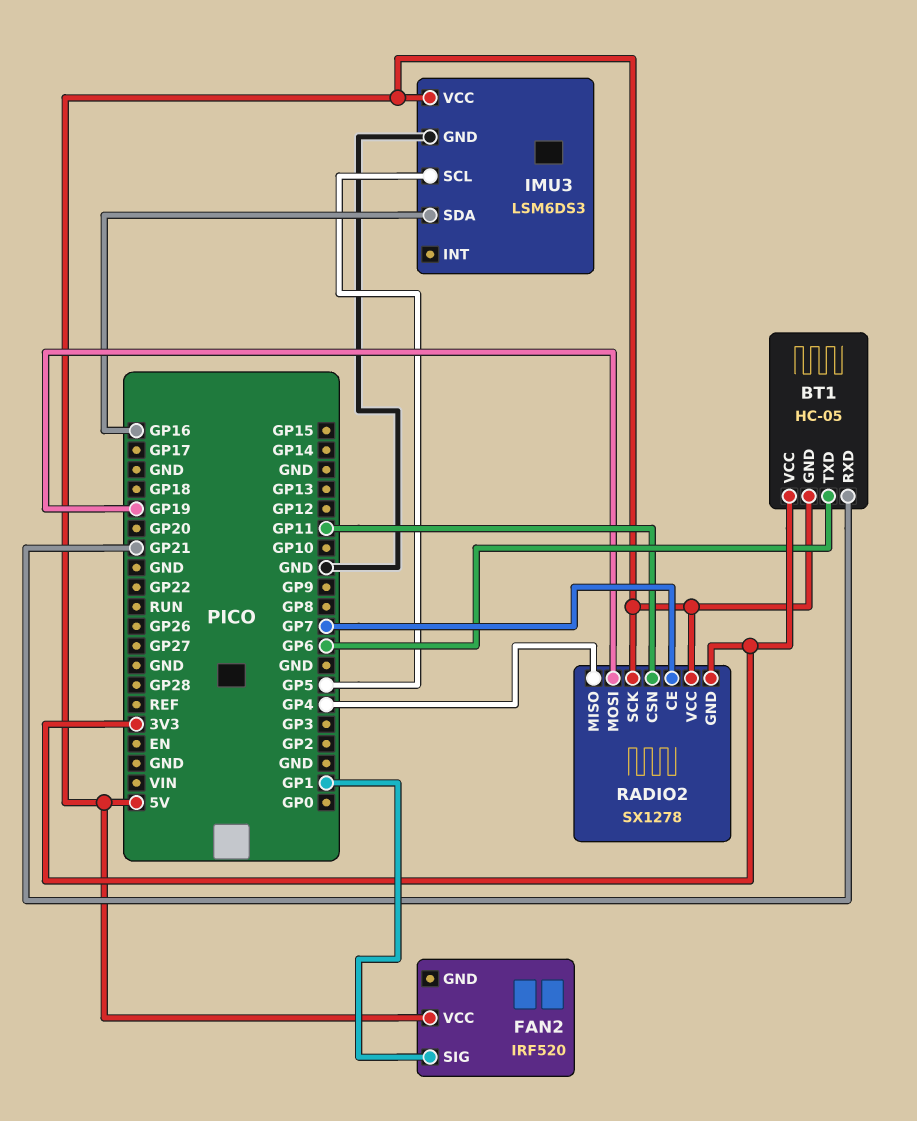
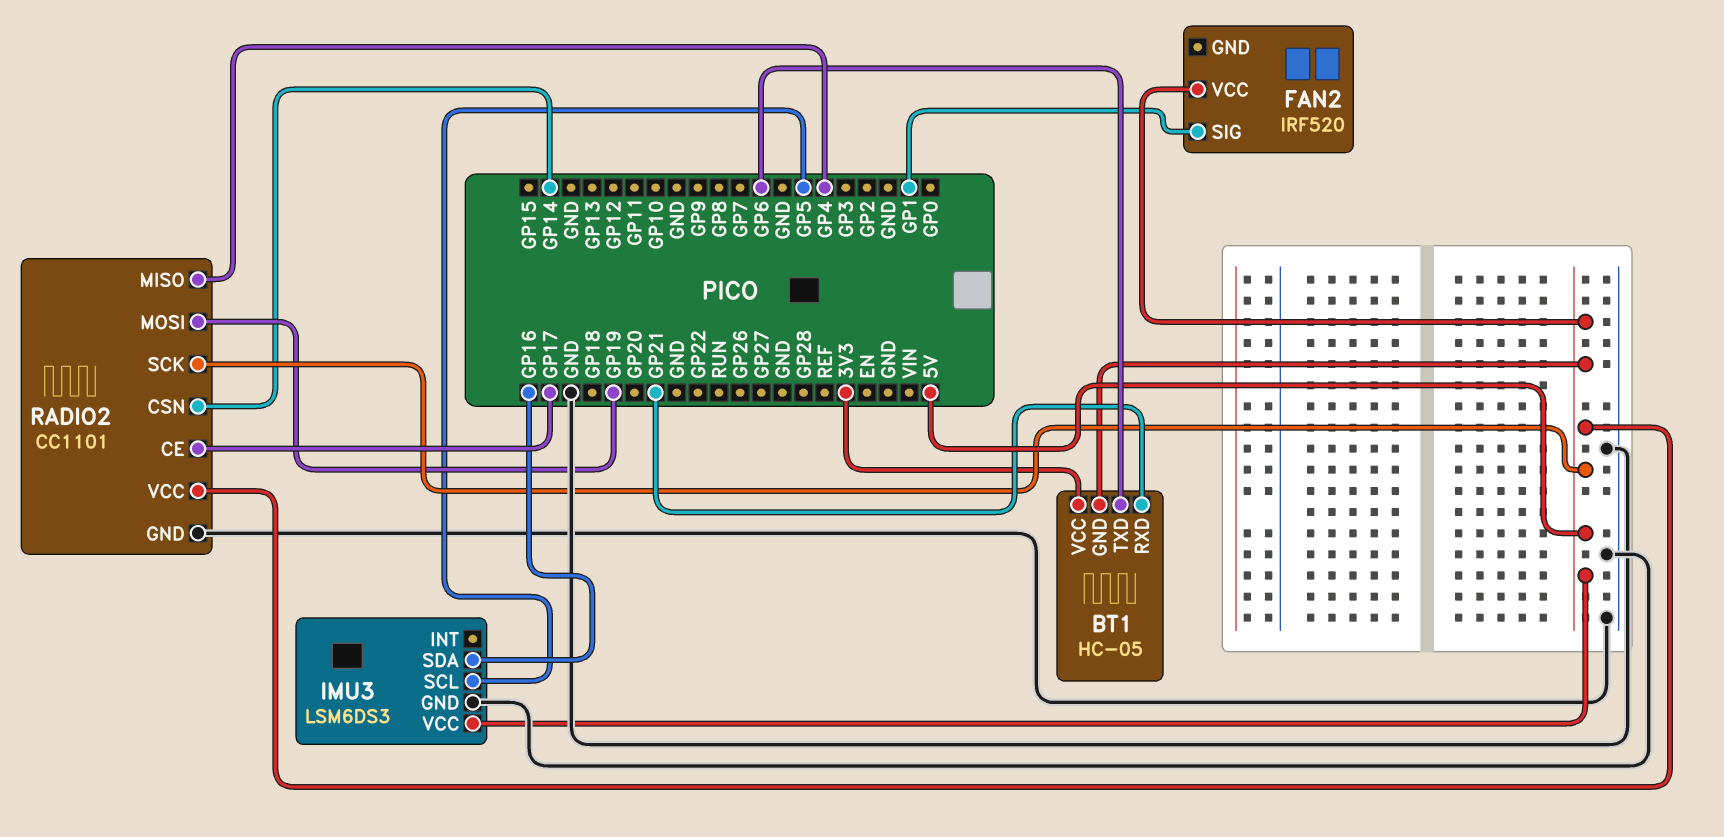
RADIO2: SX1278 -> CC1101
RADIO2 pin CE: GP7 -> GP17
RADIO2 pin CSN: GP11 -> GP14
RADIO2 pin GND: 3V3 -> GND

